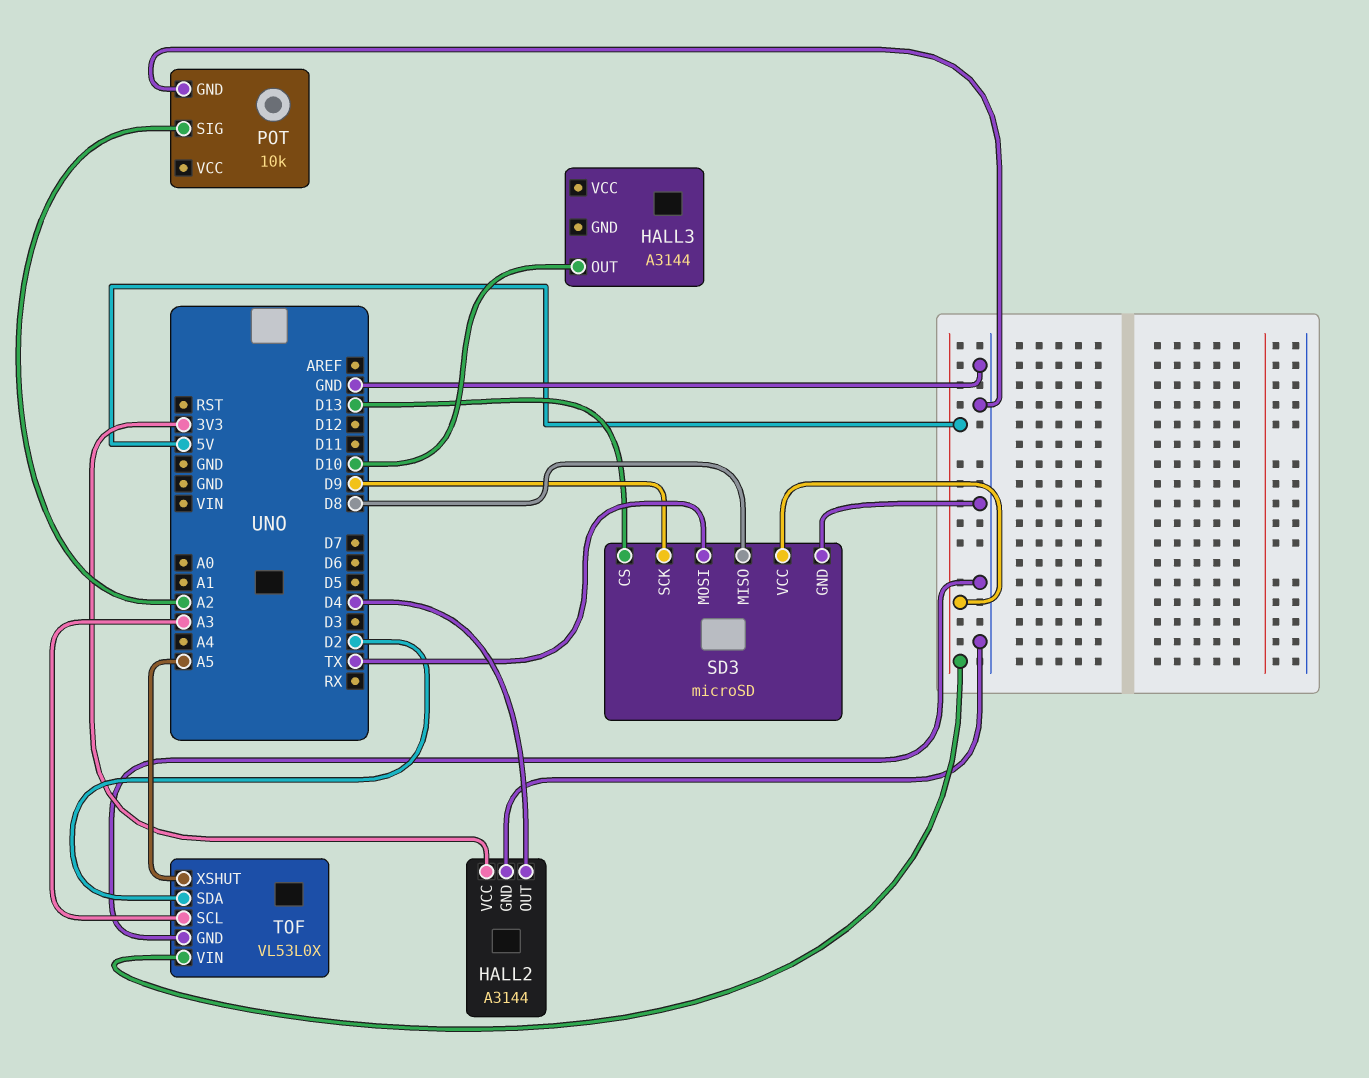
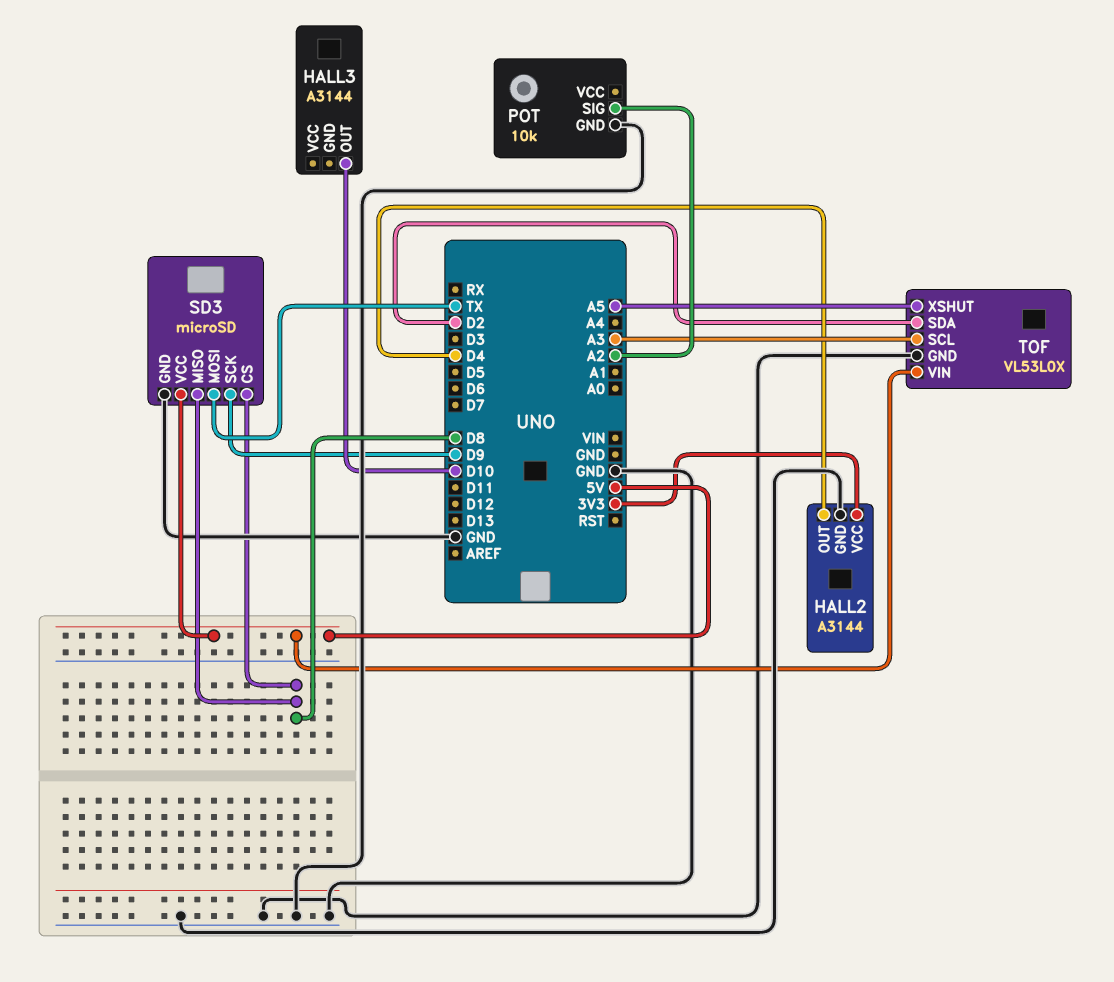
SD3 pin CS: D13 -> D8

